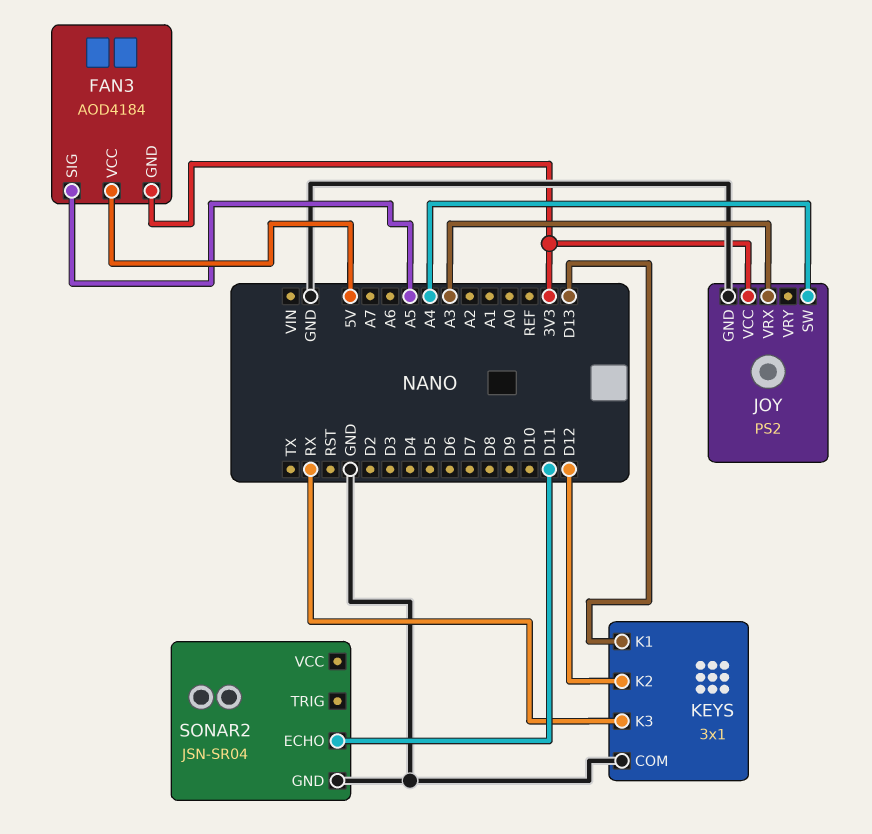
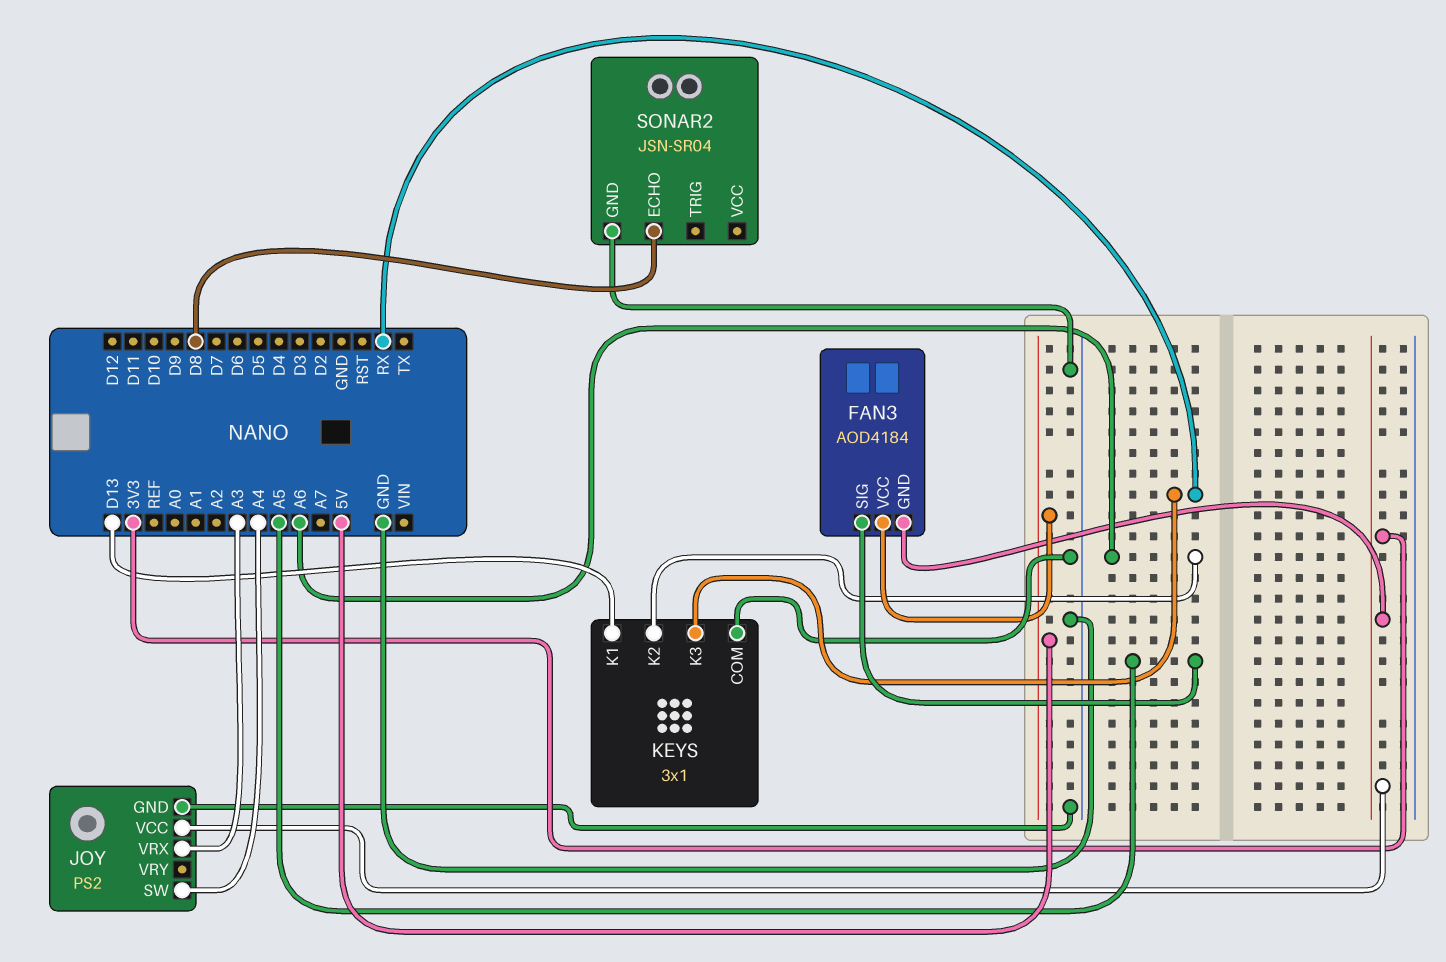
KEYS pin K2: D12 -> A6
SONAR2 pin ECHO: D11 -> D8

